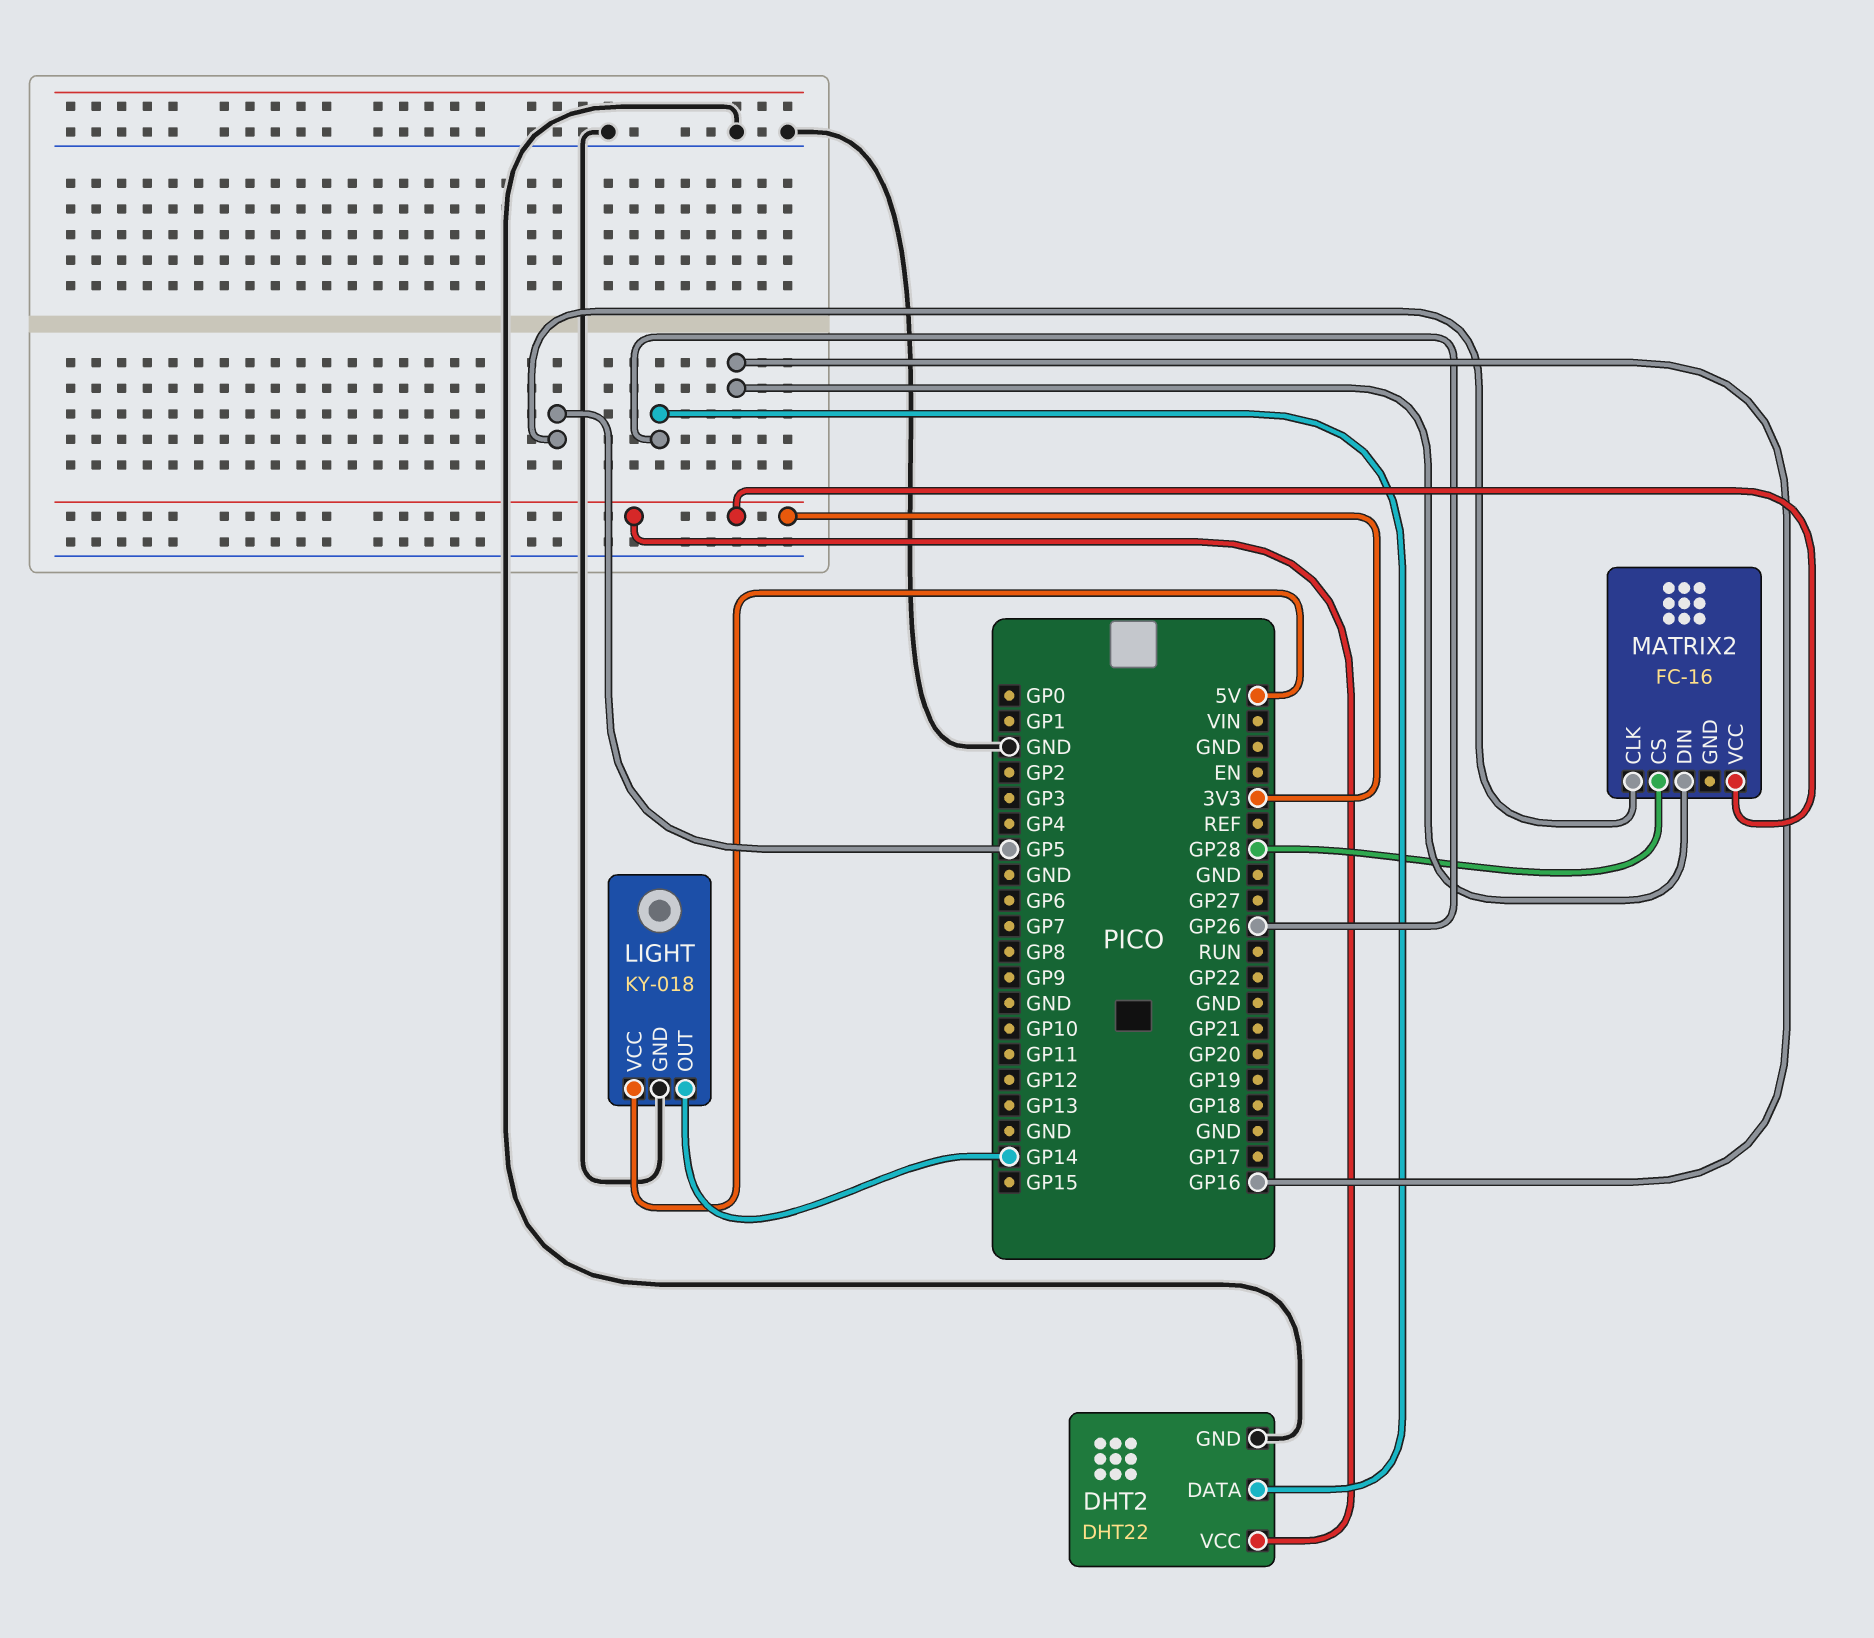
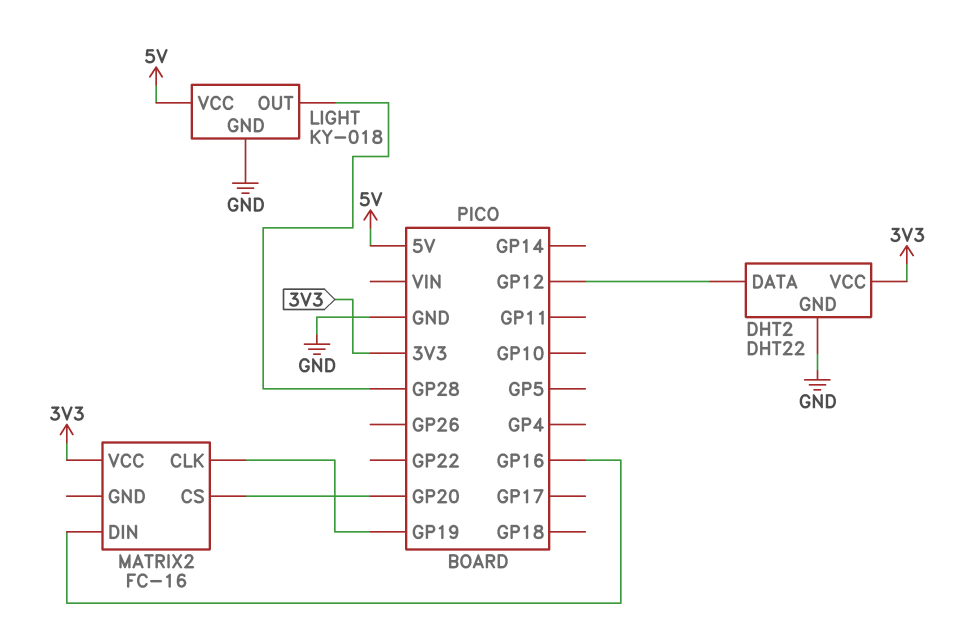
DHT2 pin DATA: GP26 -> GP12
LIGHT pin OUT: GP14 -> GP28
MATRIX2 pin CLK: GP5 -> GP19
MATRIX2 pin CS: GP28 -> GP20

